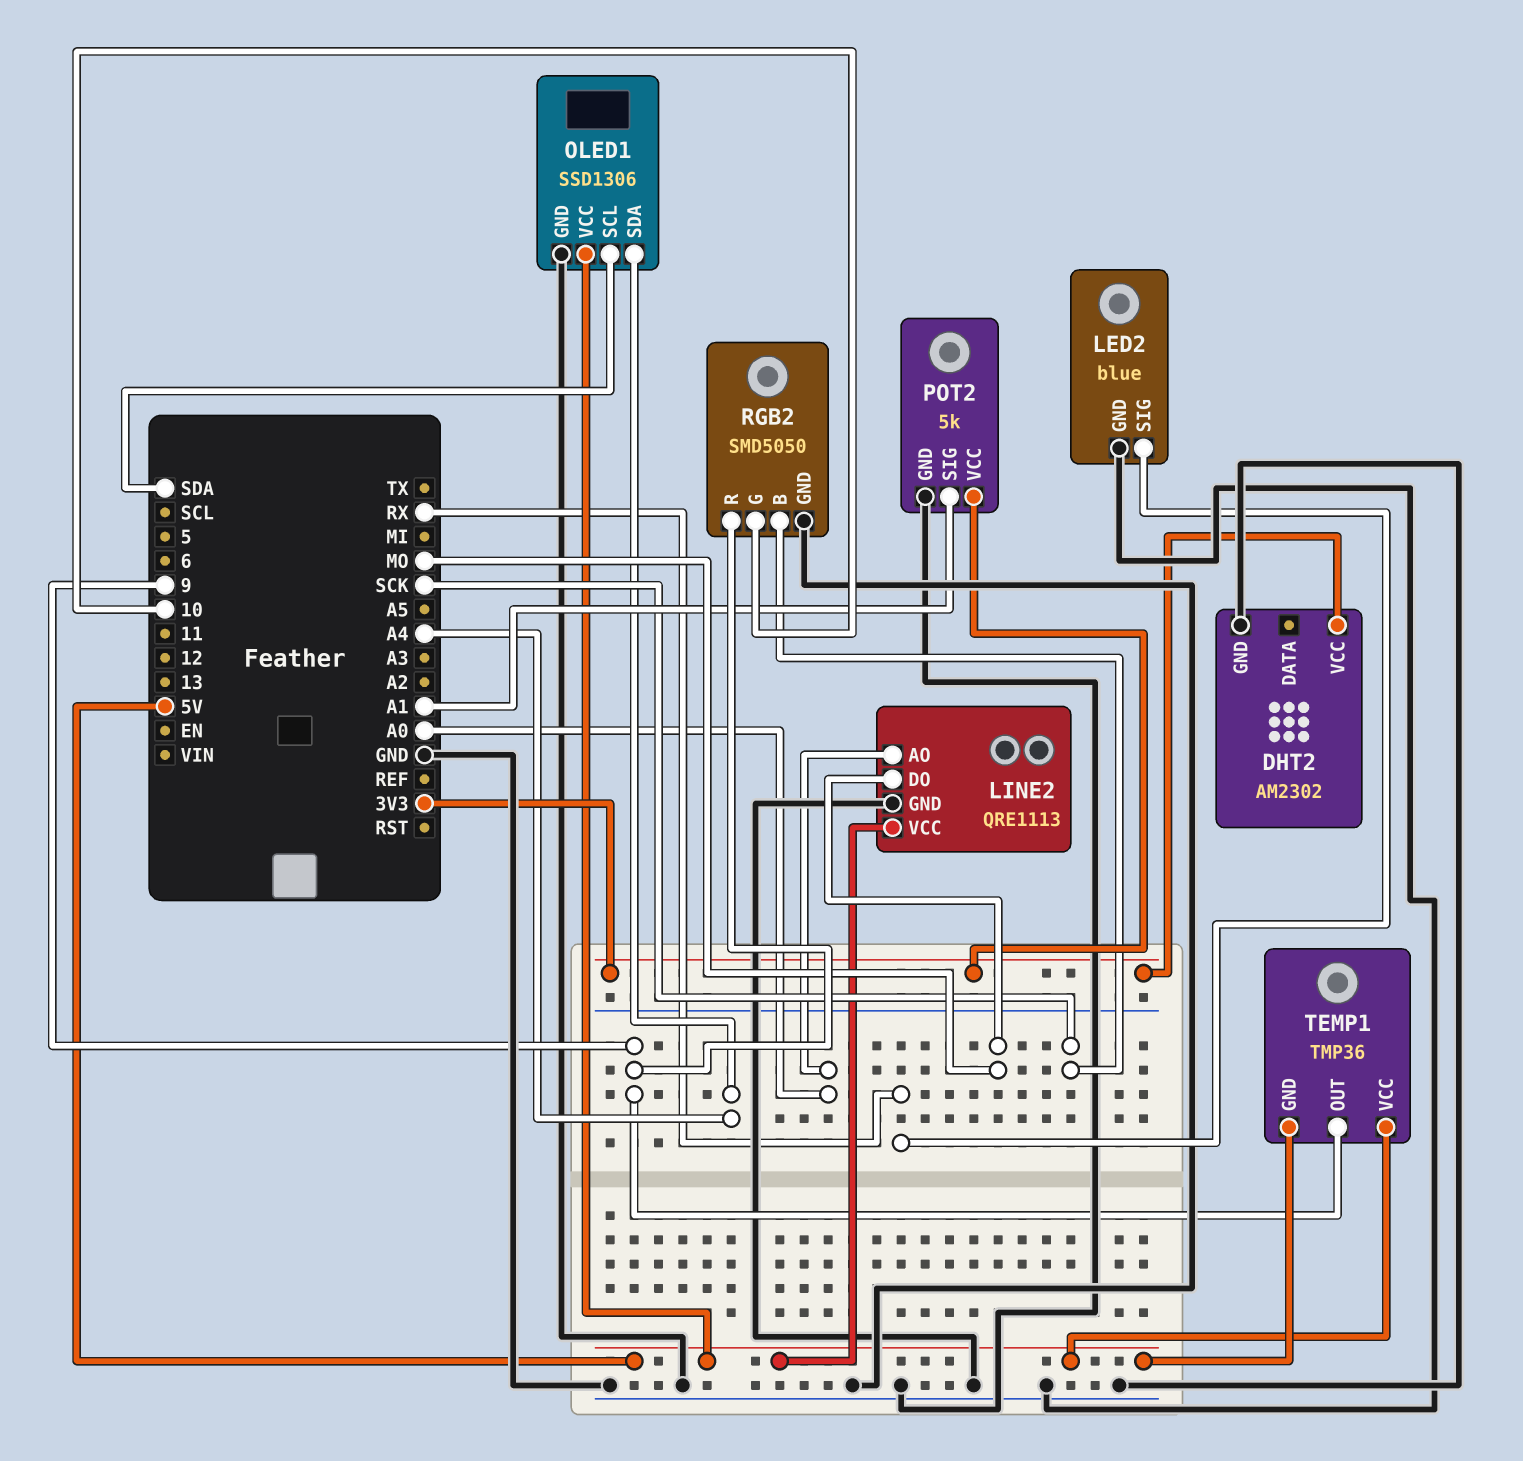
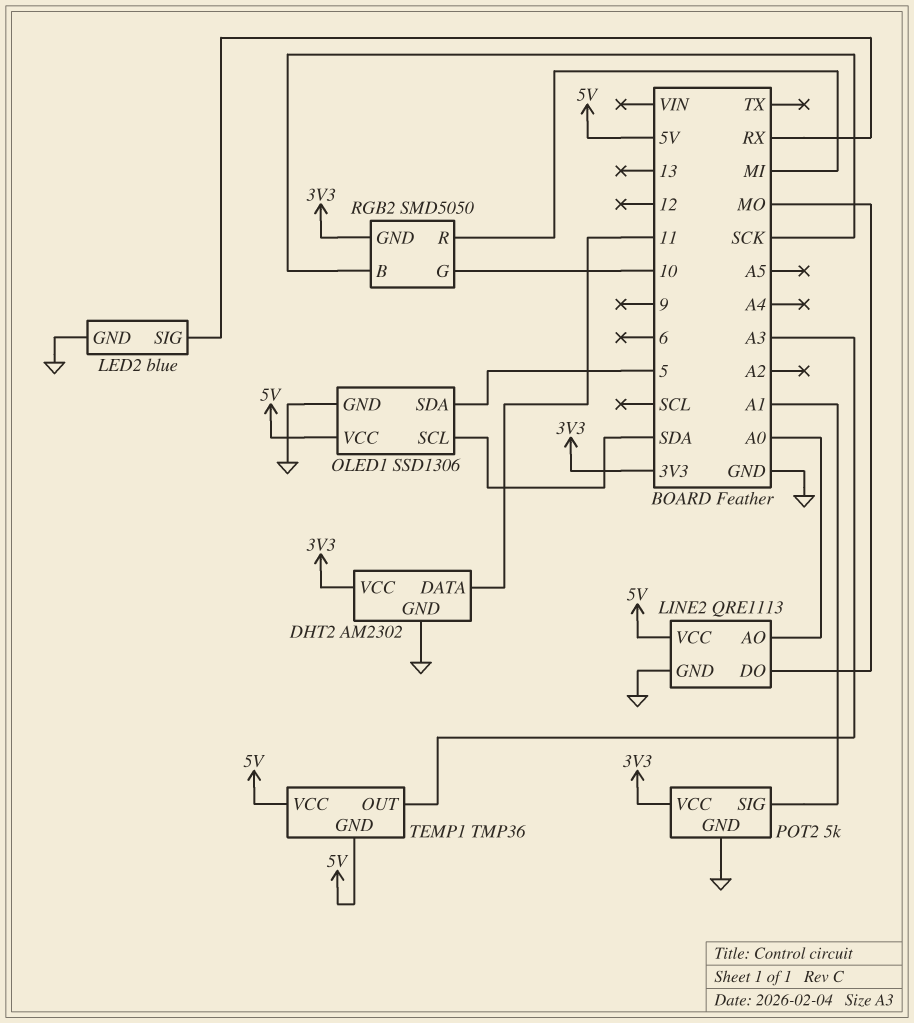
DHT2 pin DATA: none -> 11
OLED1 pin SDA: A4 -> 5
RGB2 pin GND: GND -> 3V3
RGB2 pin R: 9 -> MI
TEMP1 pin OUT: 9 -> A3

